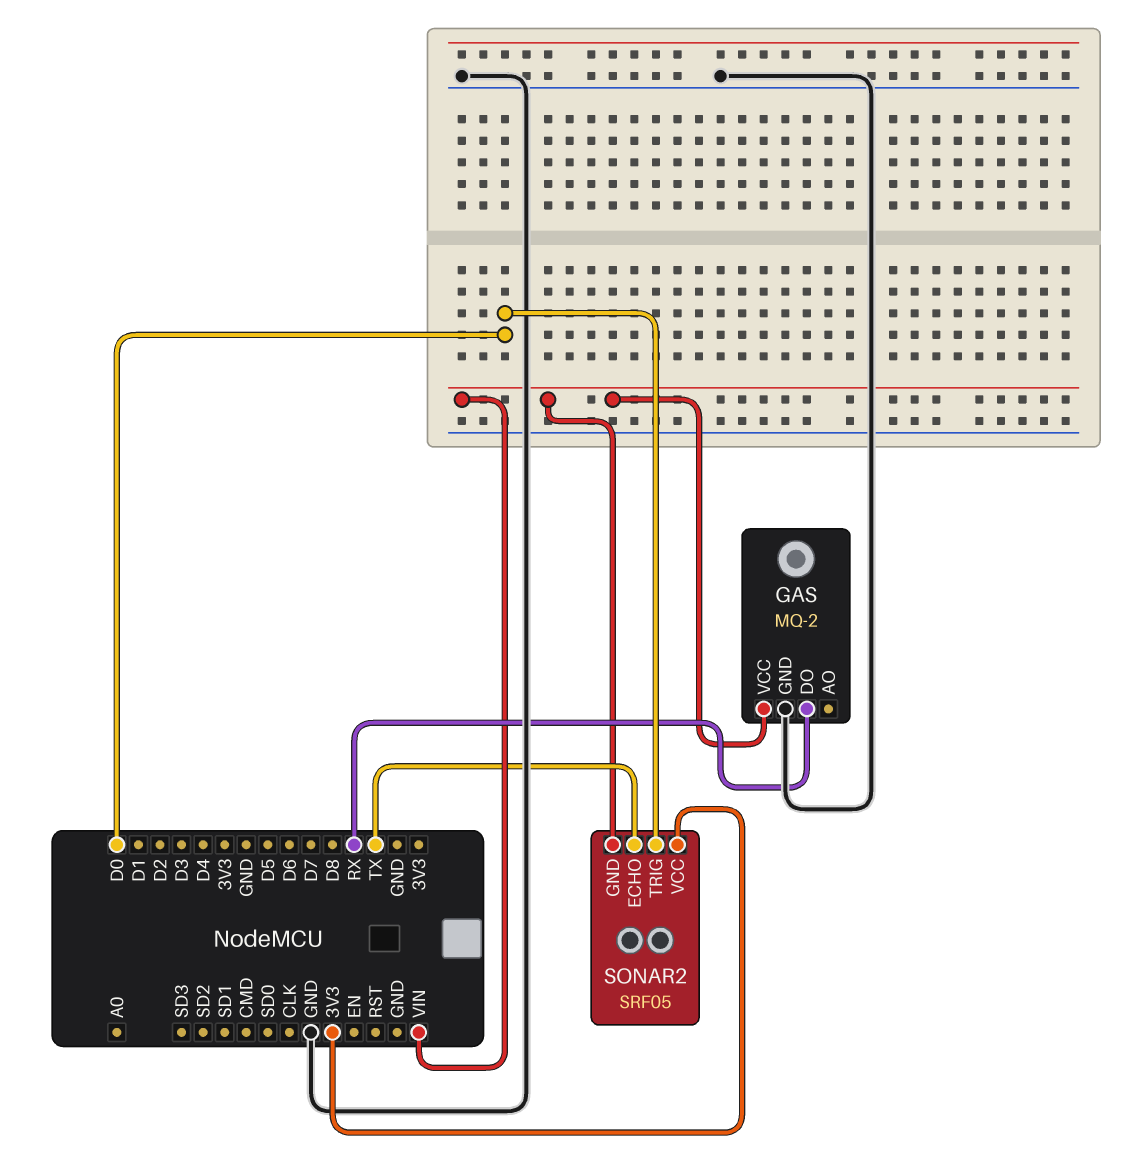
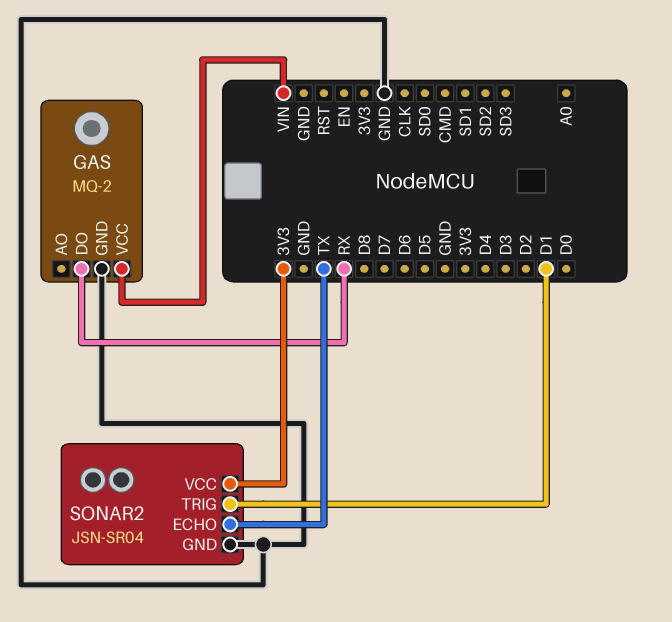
SONAR2: SRF05 -> JSN-SR04
SONAR2 pin GND: VIN -> GND
SONAR2 pin TRIG: D0 -> D1

